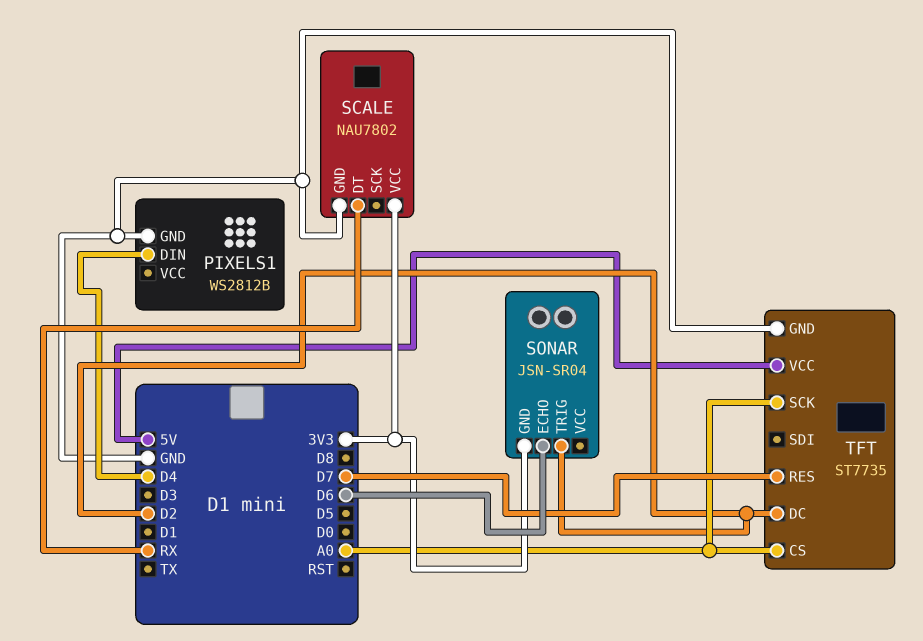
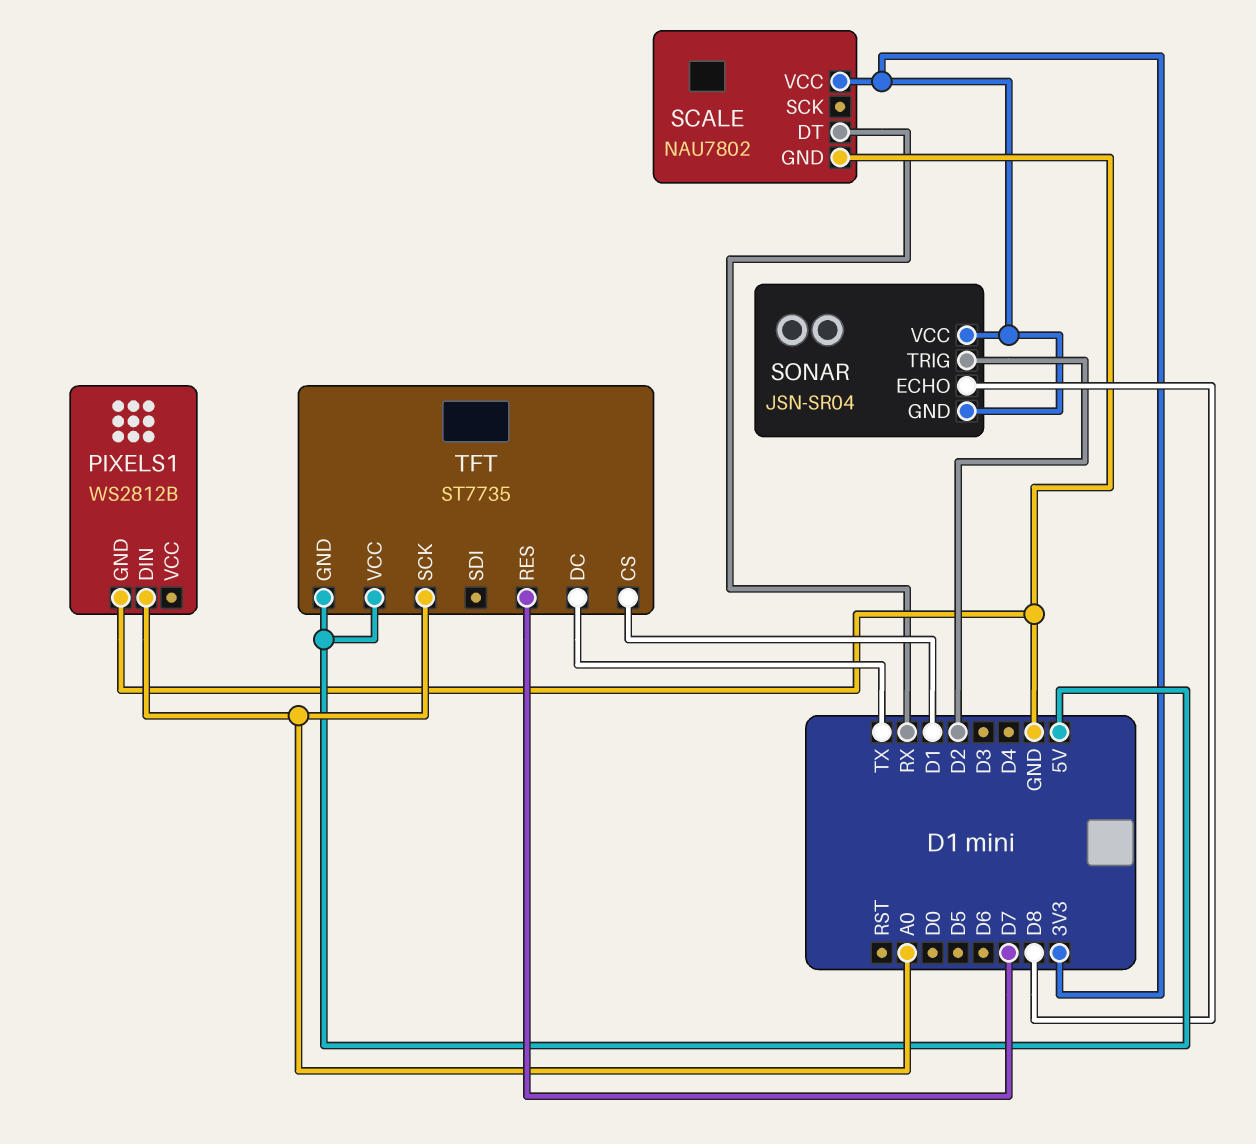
PIXELS1 pin DIN: D4 -> A0
SONAR pin ECHO: D6 -> D8
SONAR pin VCC: none -> 3V3
TFT pin CS: A0 -> D1
TFT pin DC: D2 -> TX
TFT pin GND: GND -> 5V

